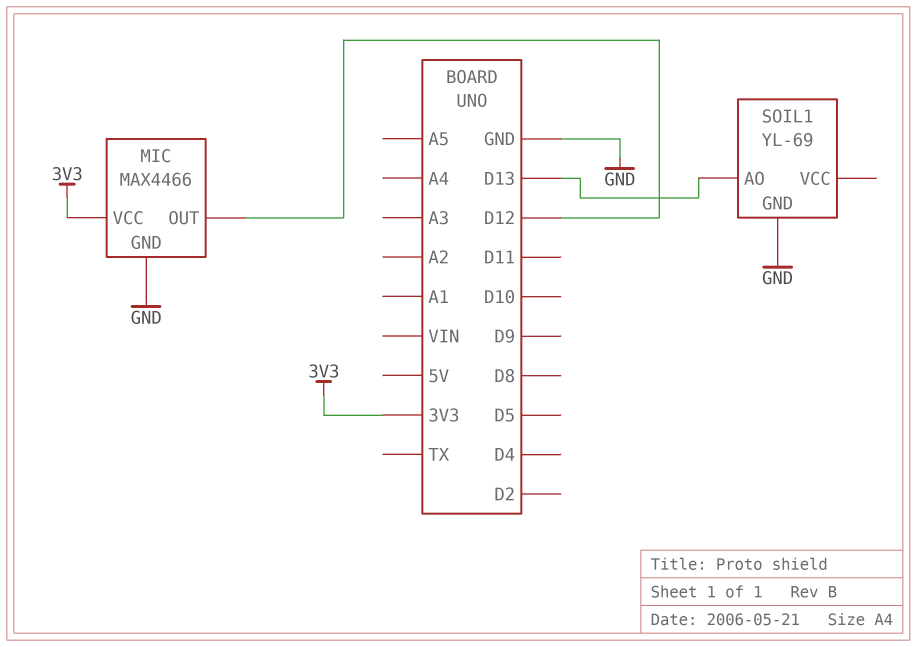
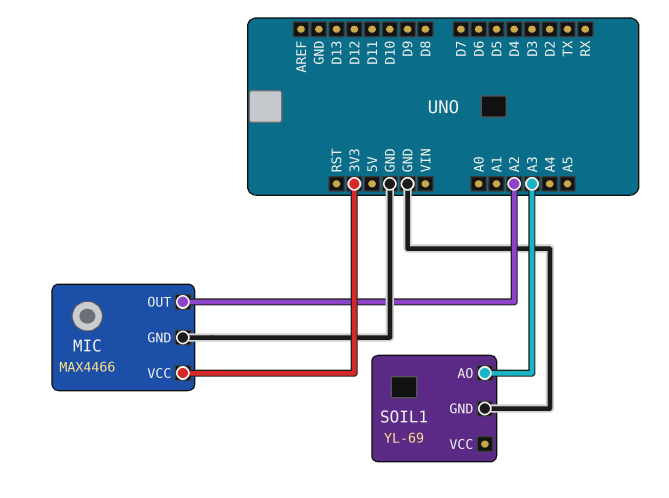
MIC pin OUT: D12 -> A2
SOIL1 pin AO: D13 -> A3

